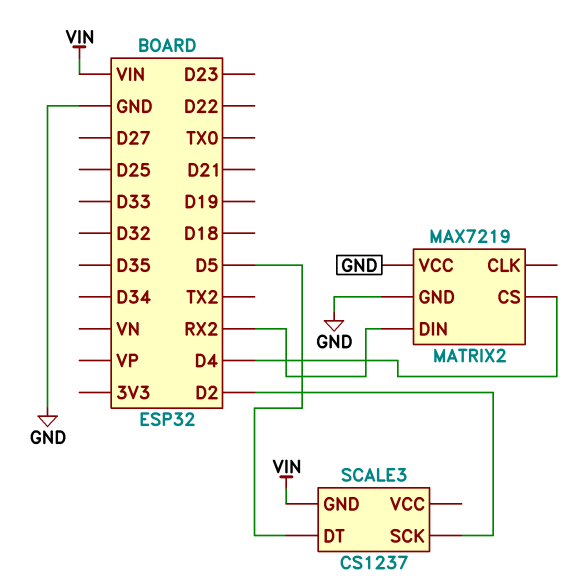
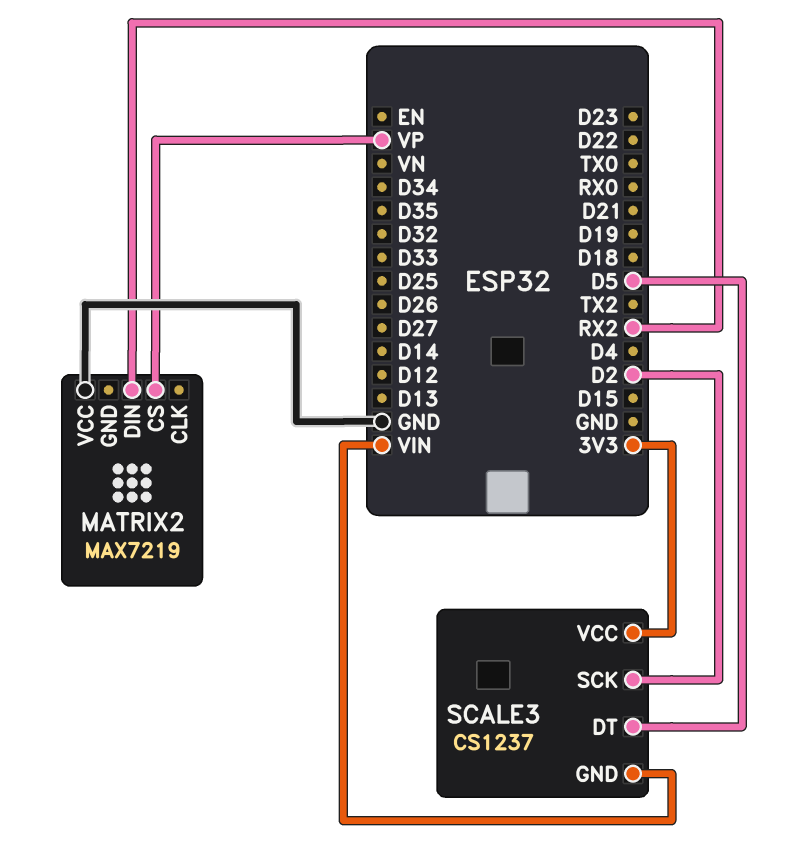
MATRIX2 pin CS: D4 -> VP
MATRIX2 pin GND: GND -> none
SCALE3 pin VCC: none -> 3V3

